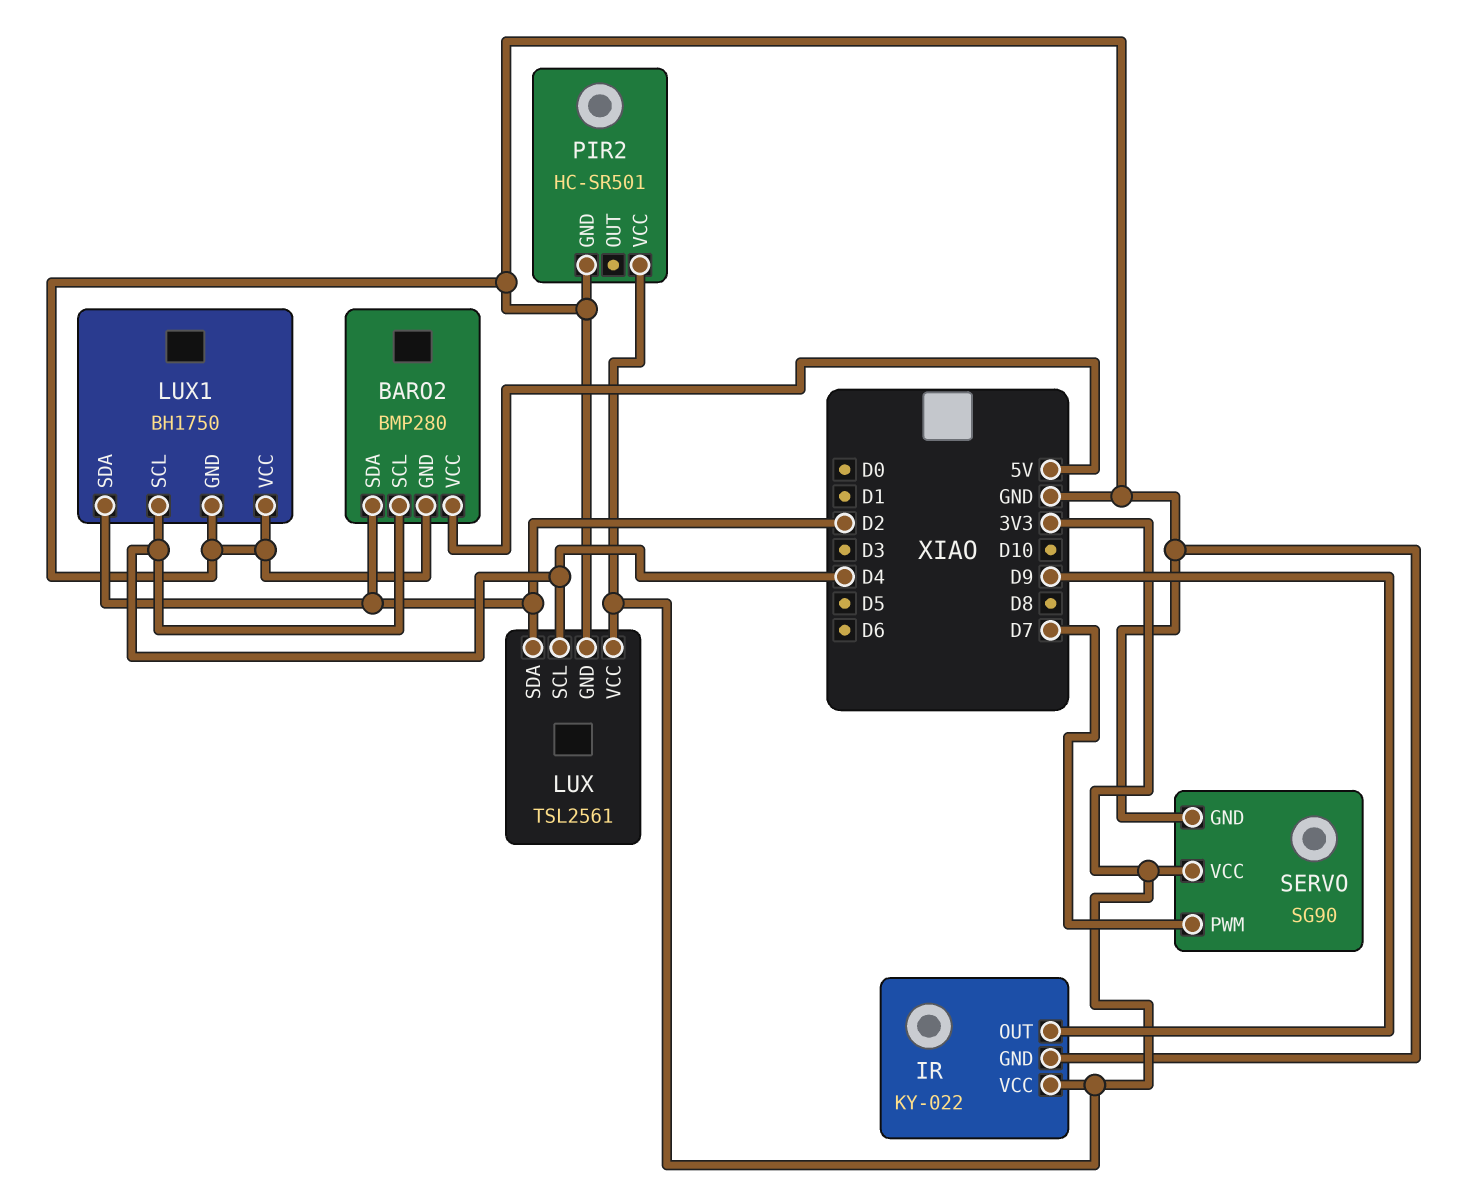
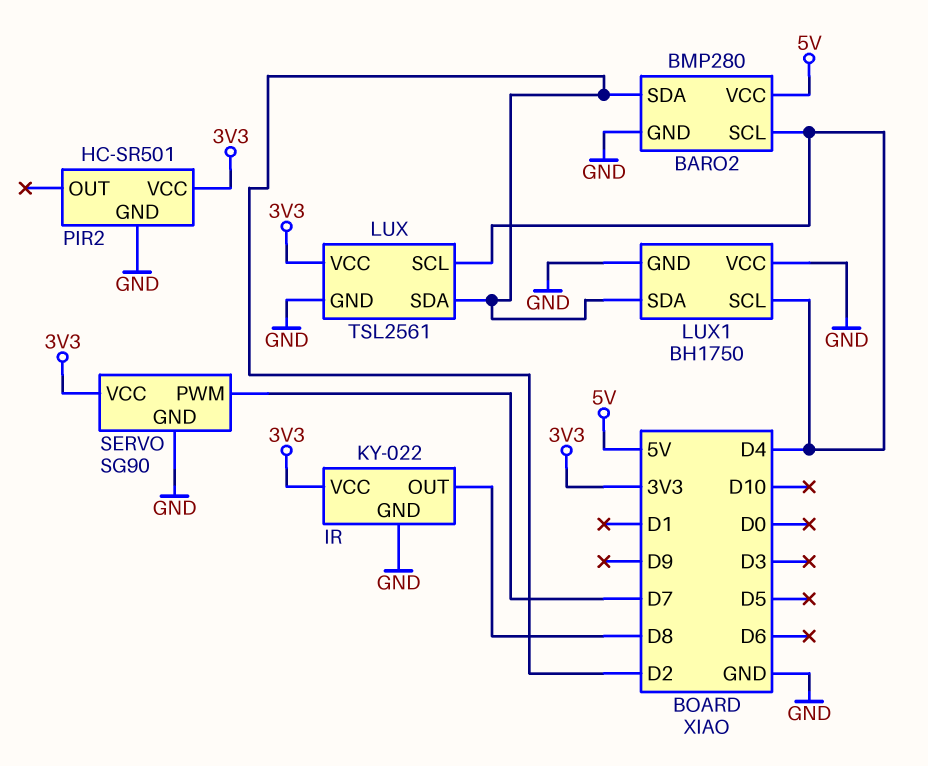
IR pin OUT: D9 -> D8

